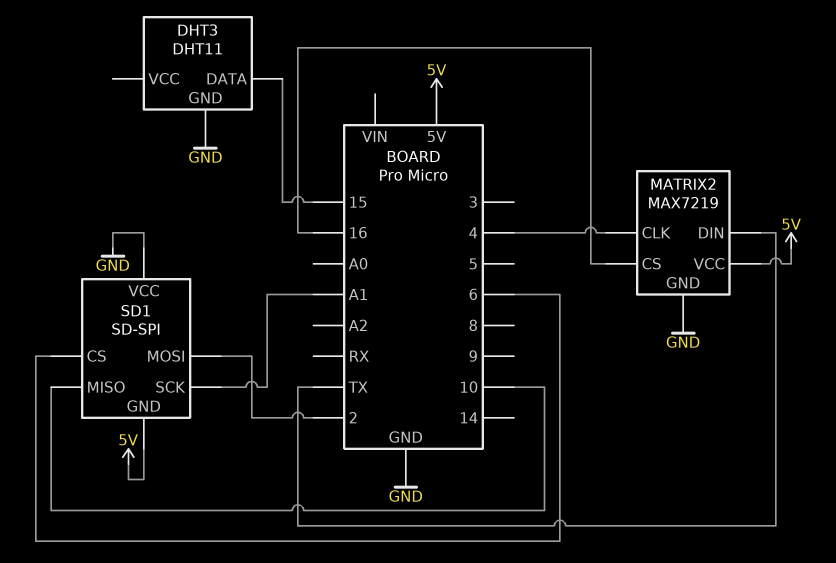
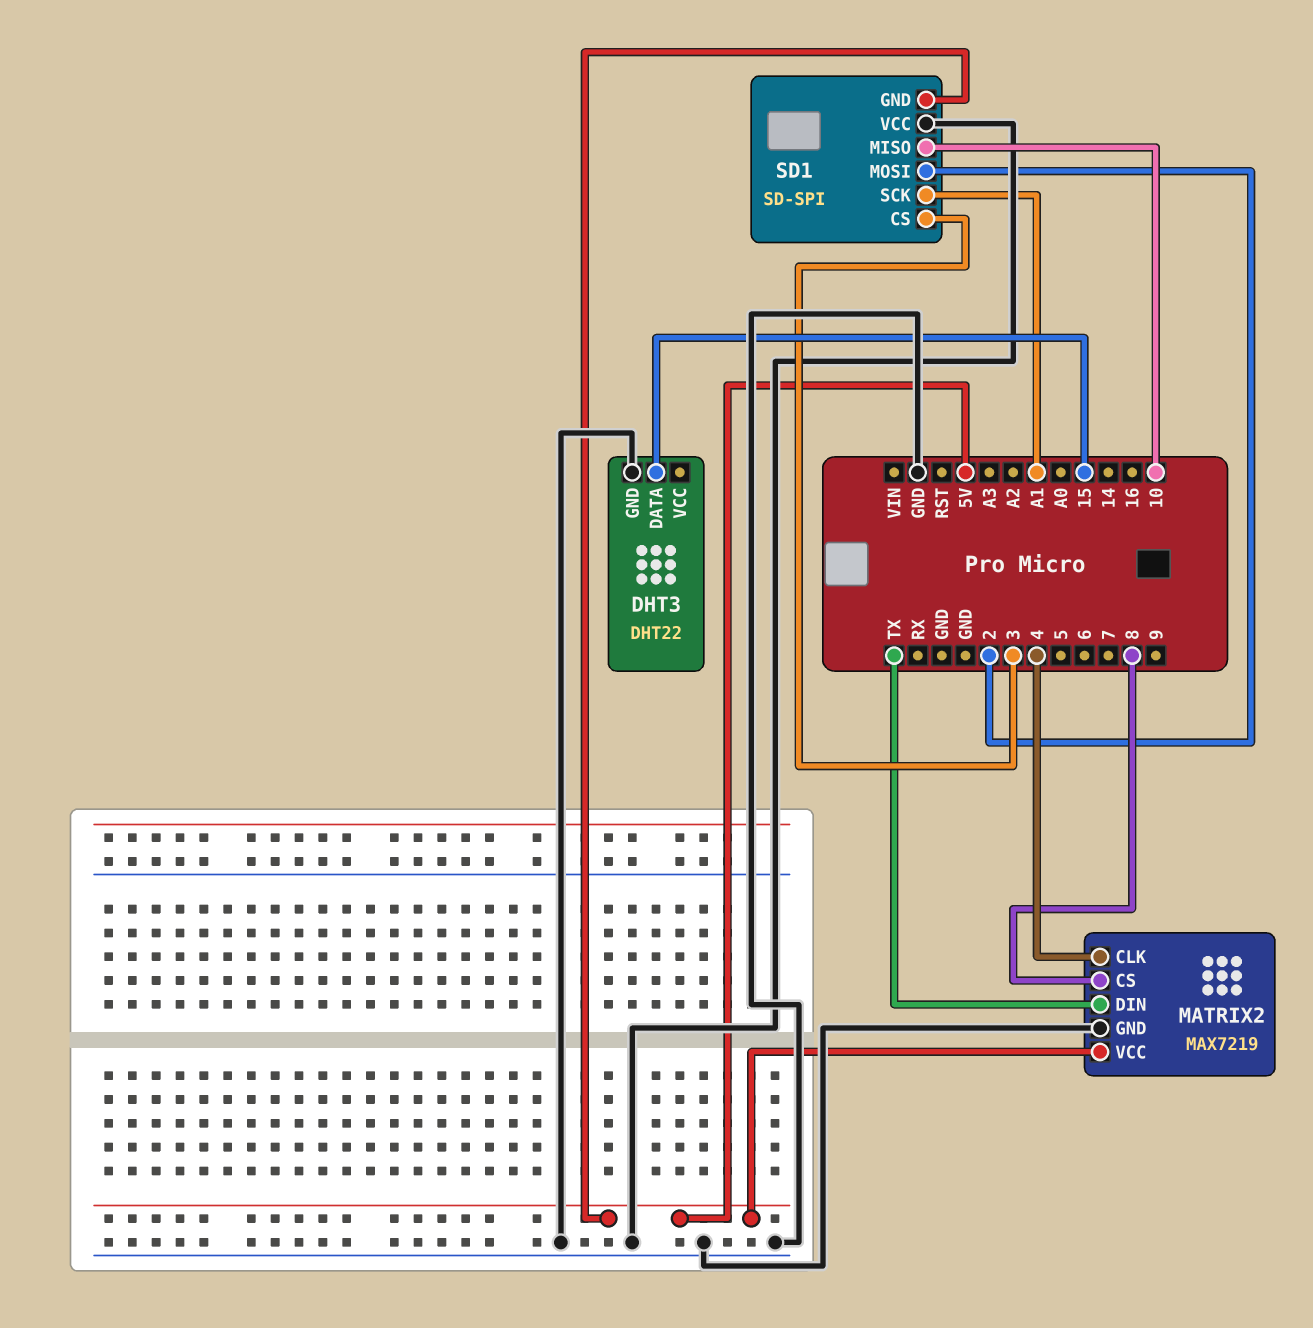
DHT3: DHT11 -> DHT22
MATRIX2 pin CS: 16 -> 8
SD1 pin CS: 6 -> 3

